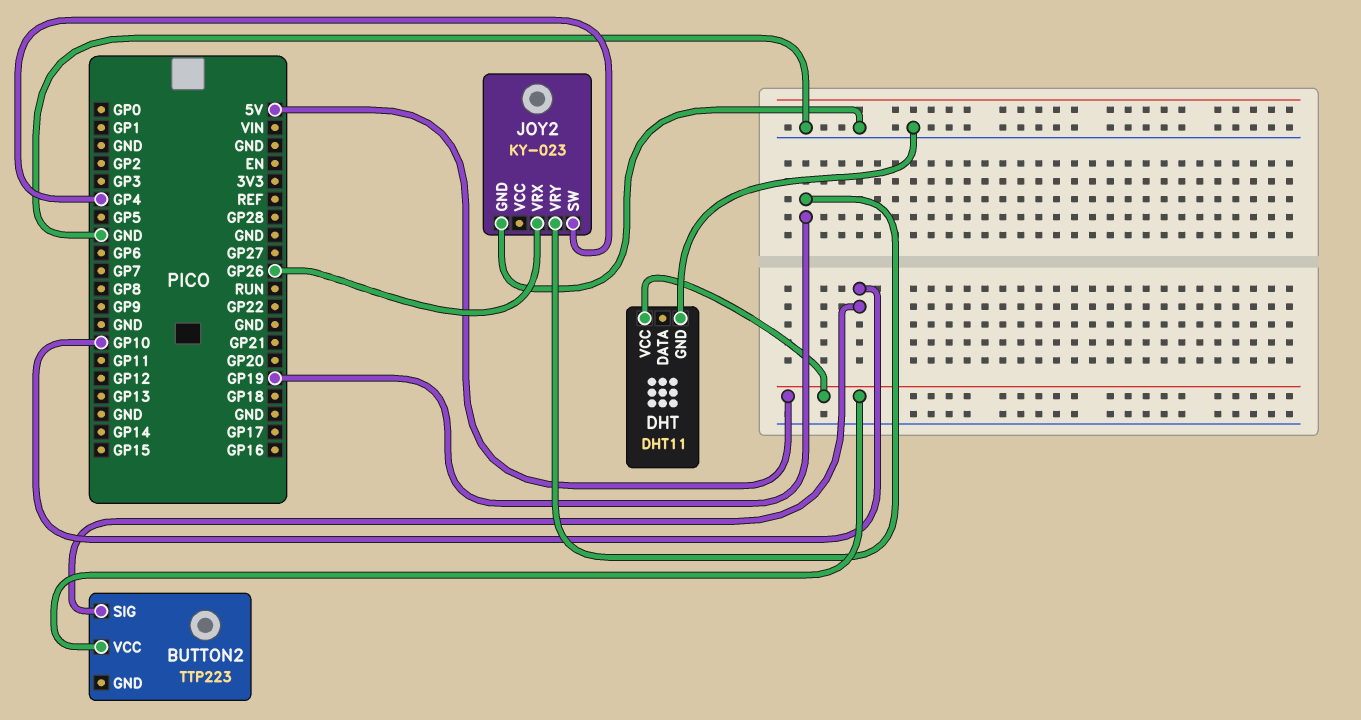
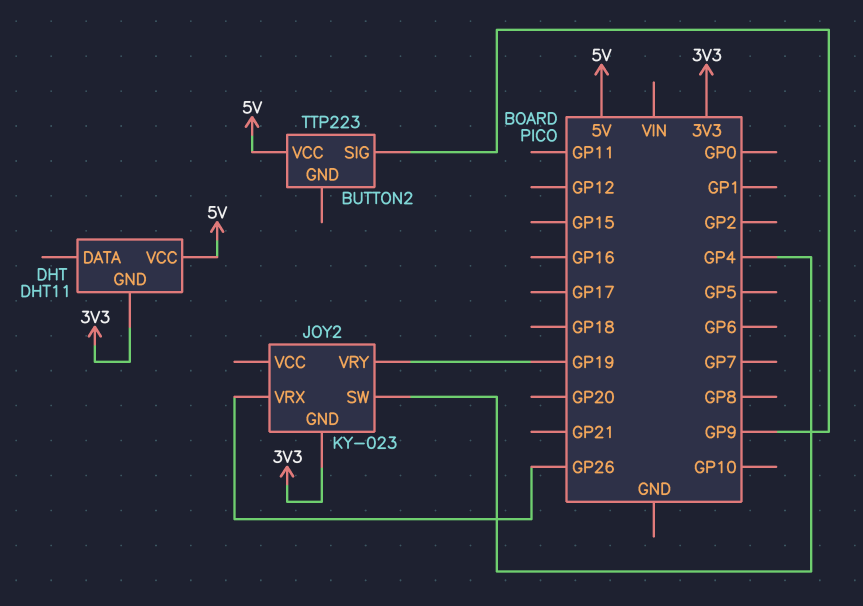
BUTTON2 pin SIG: GP10 -> GP9
DHT pin GND: GND -> 3V3
JOY2 pin GND: GND -> 3V3

